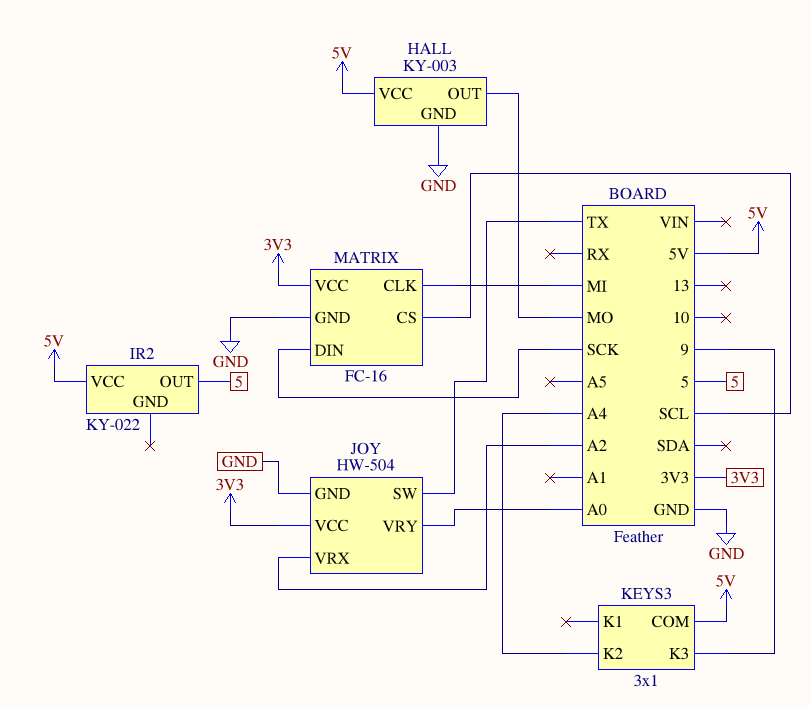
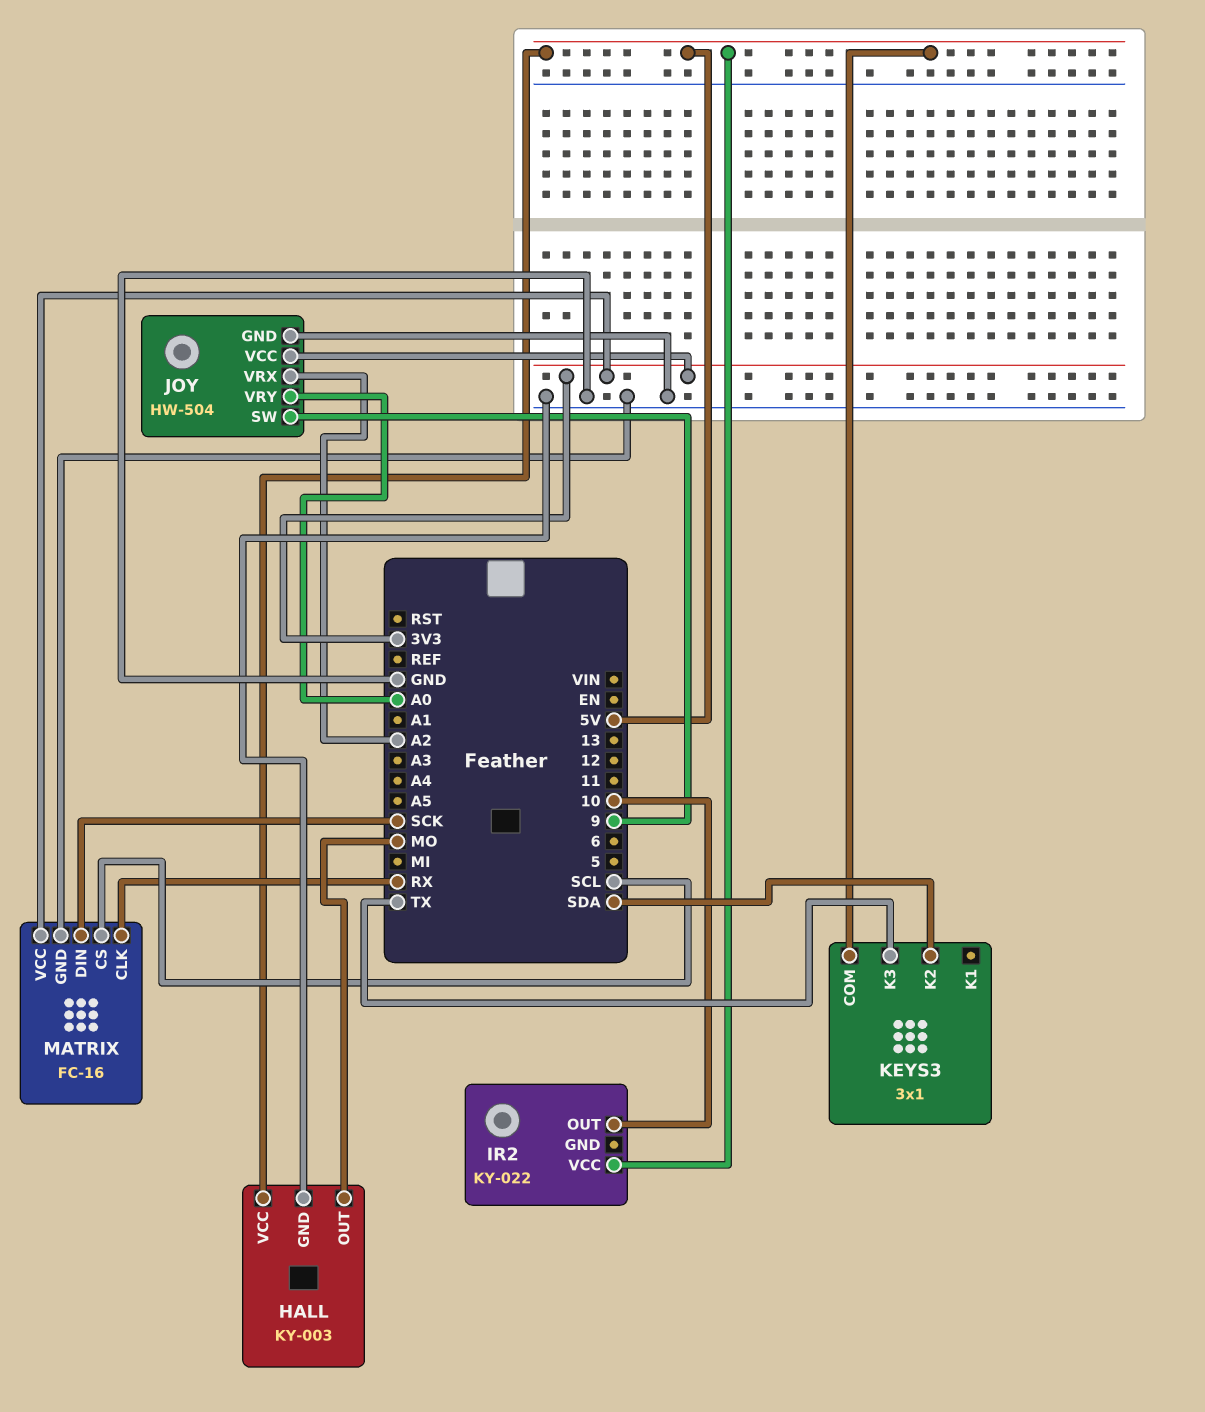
IR2 pin OUT: 5 -> 10
JOY pin SW: TX -> 9
KEYS3 pin K2: A4 -> SDA
KEYS3 pin K3: 9 -> TX
MATRIX pin CLK: MI -> RX

